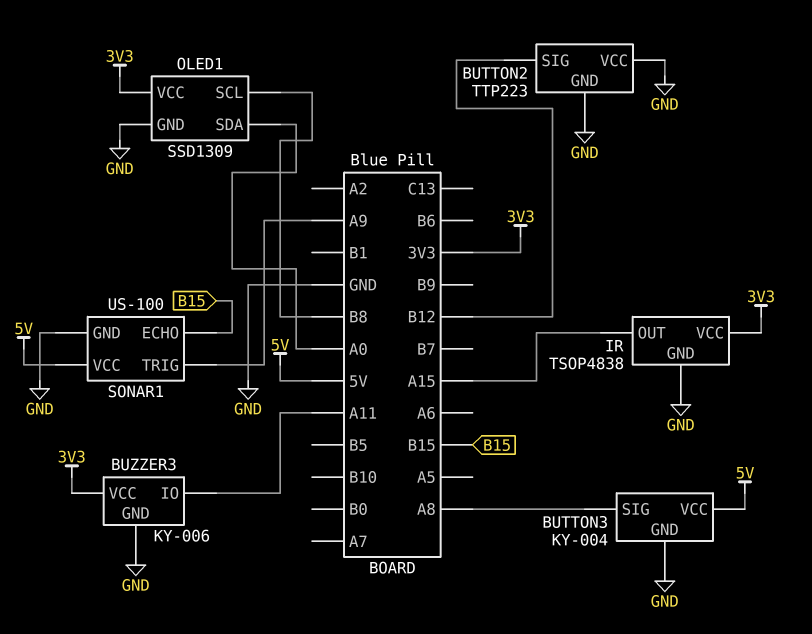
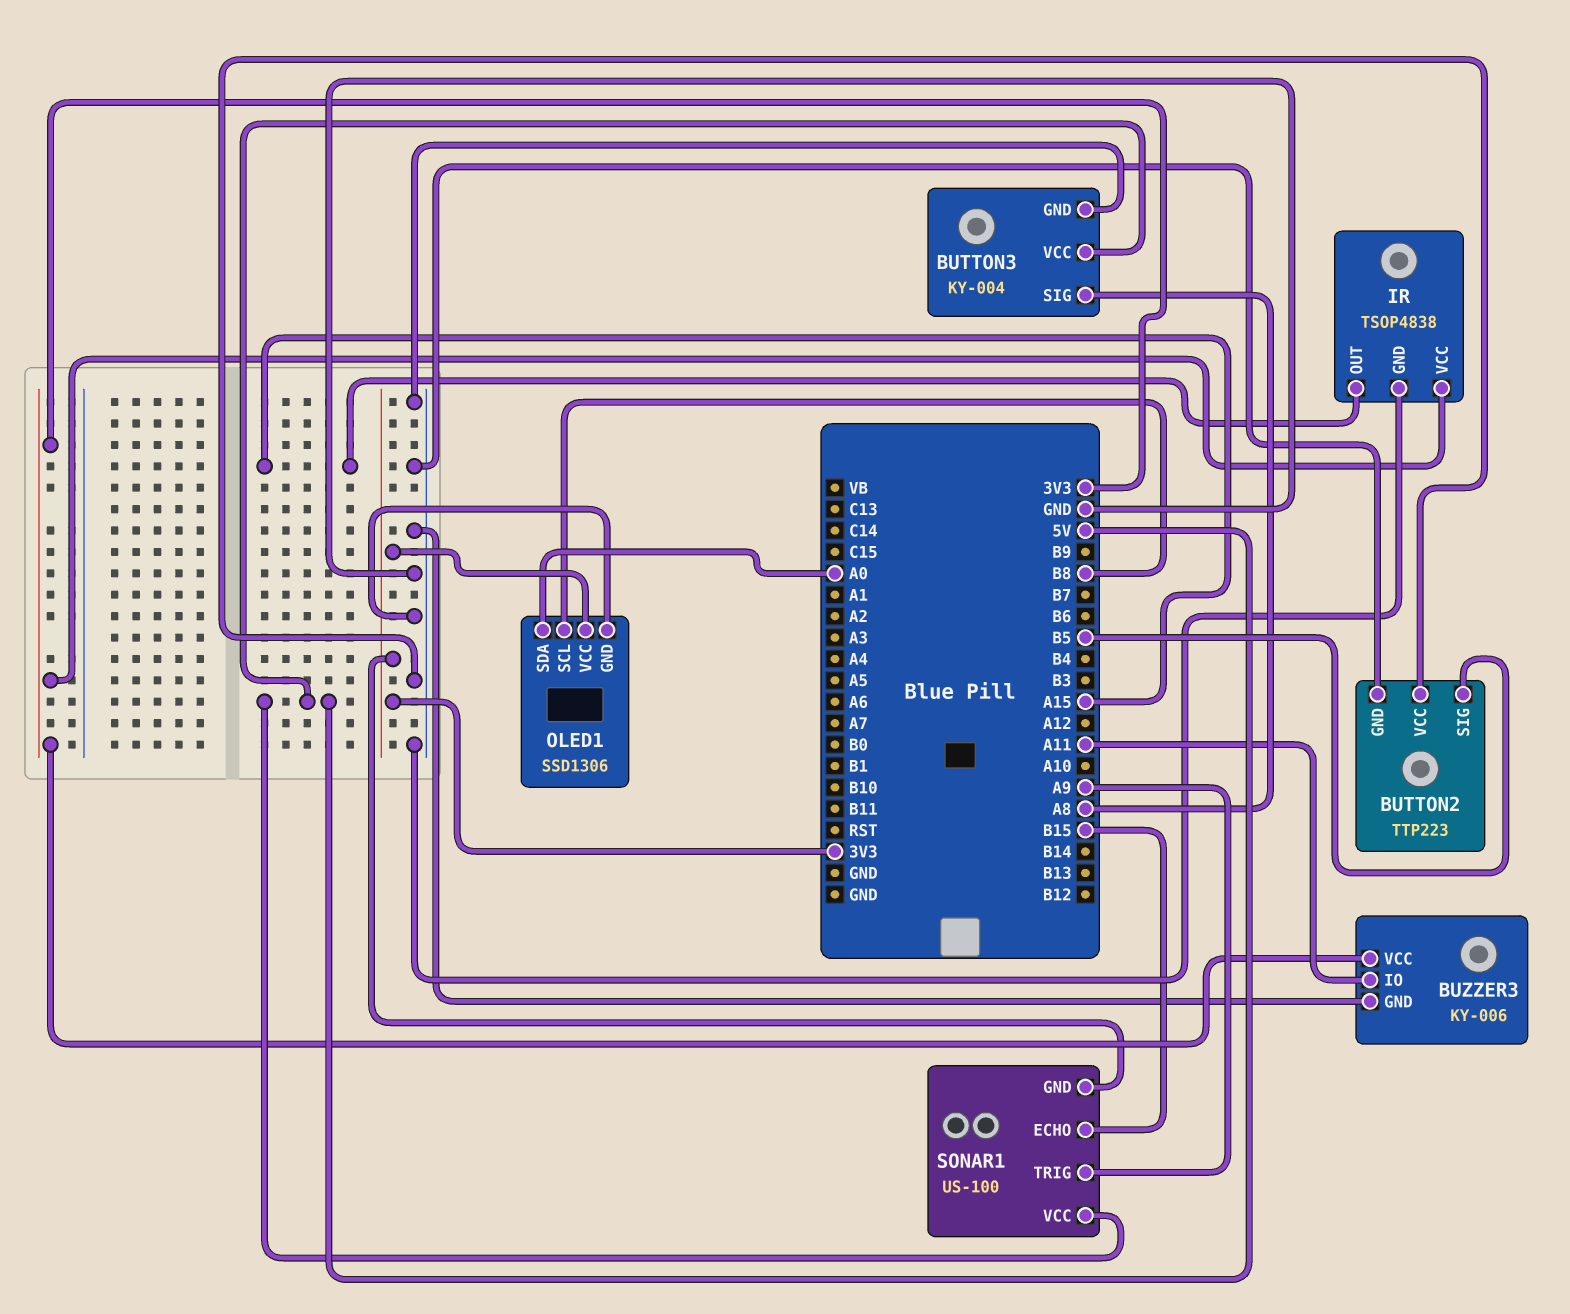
BUTTON2 pin SIG: B12 -> B5
OLED1: SSD1309 -> SSD1306
SONAR1 pin GND: GND -> 3V3

